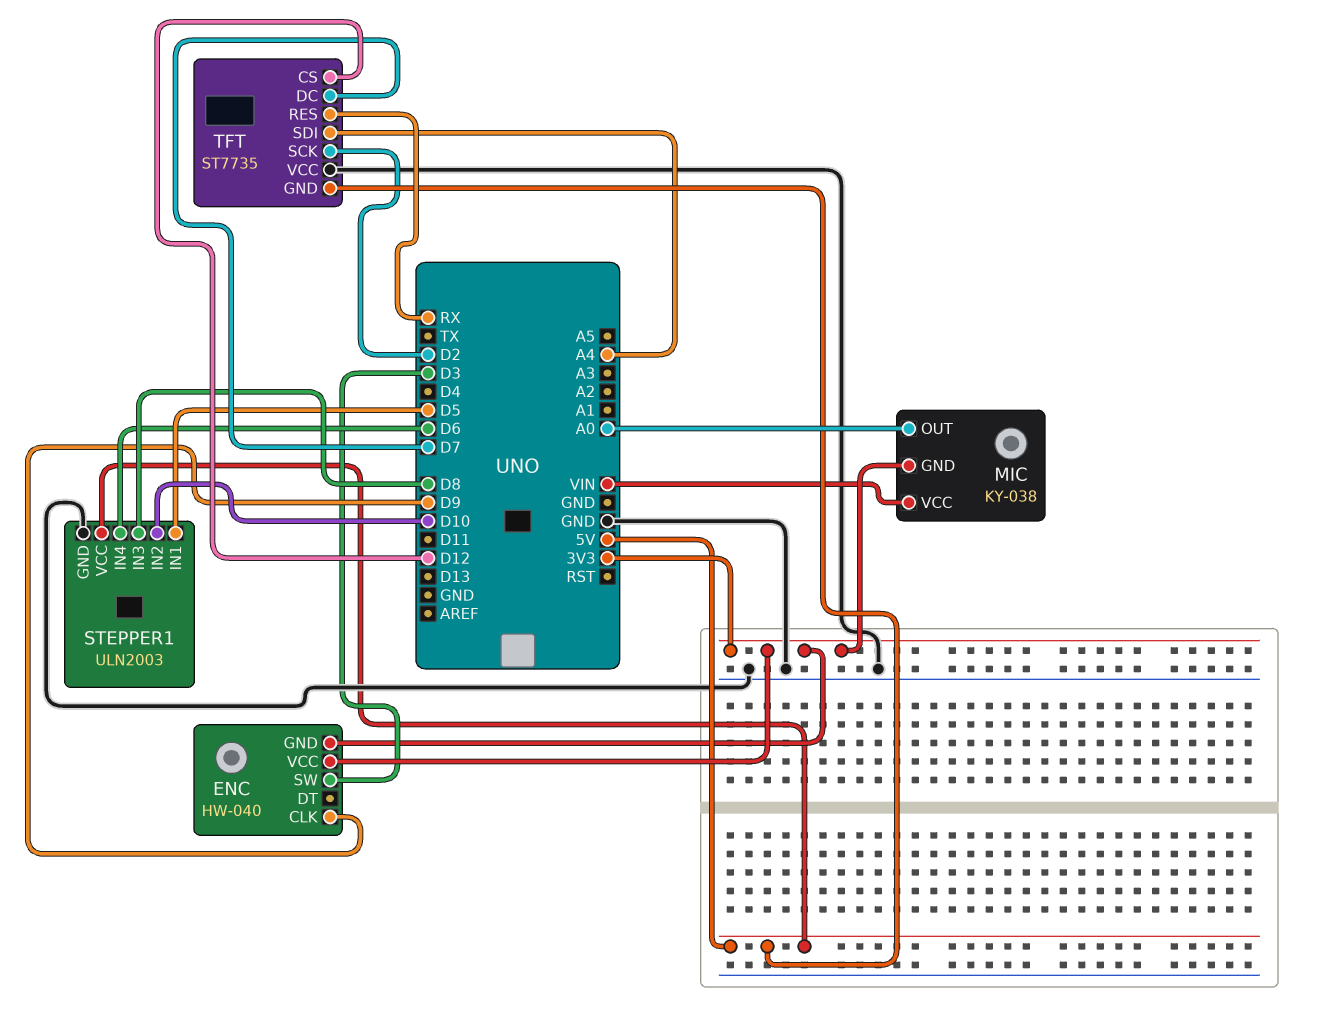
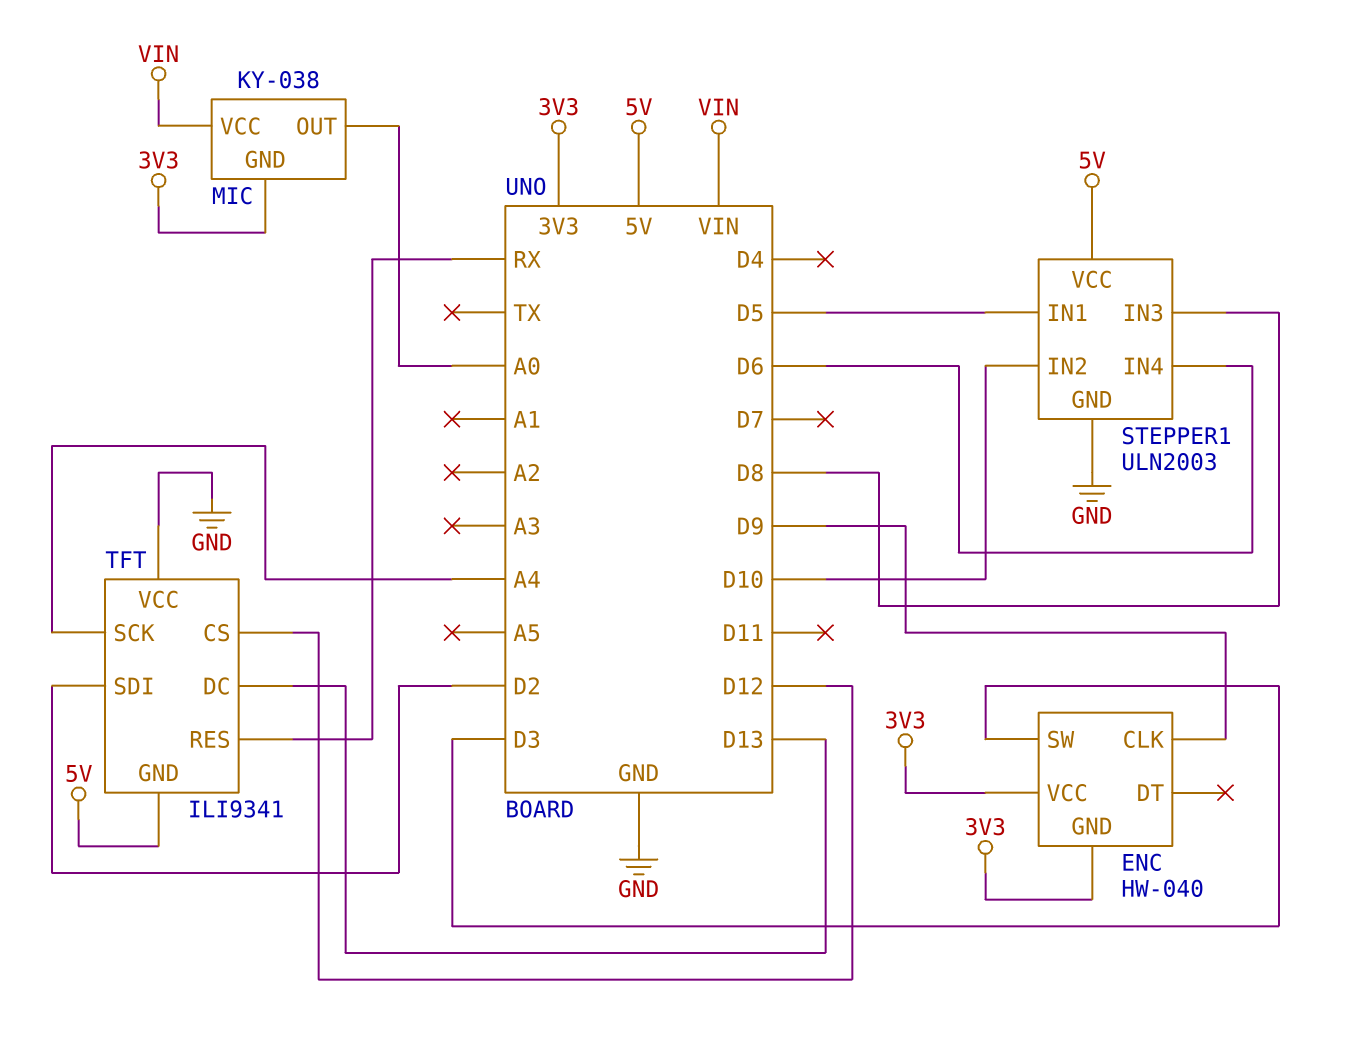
TFT: ST7735 -> ILI9341
TFT pin DC: D7 -> D13
TFT pin SCK: D2 -> A4
TFT pin SDI: A4 -> D2

